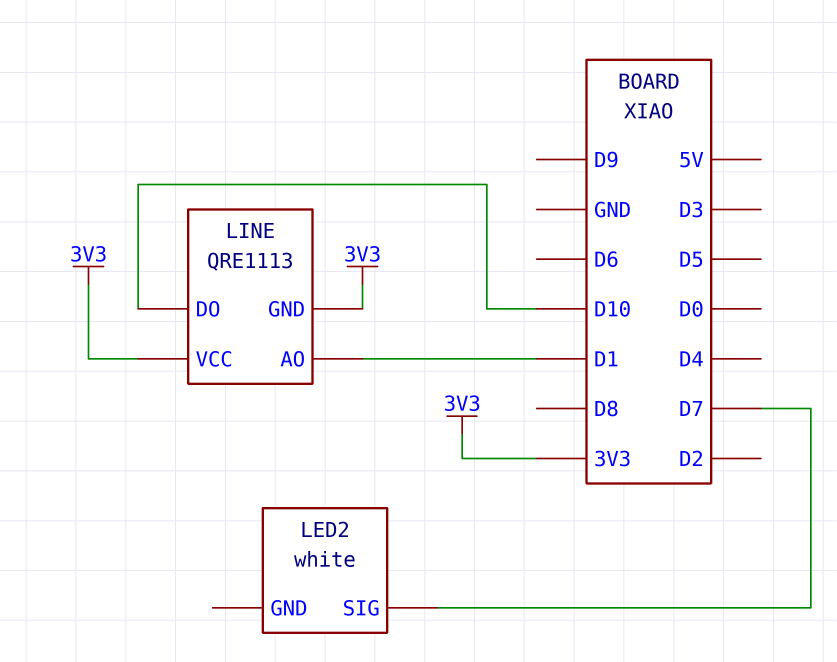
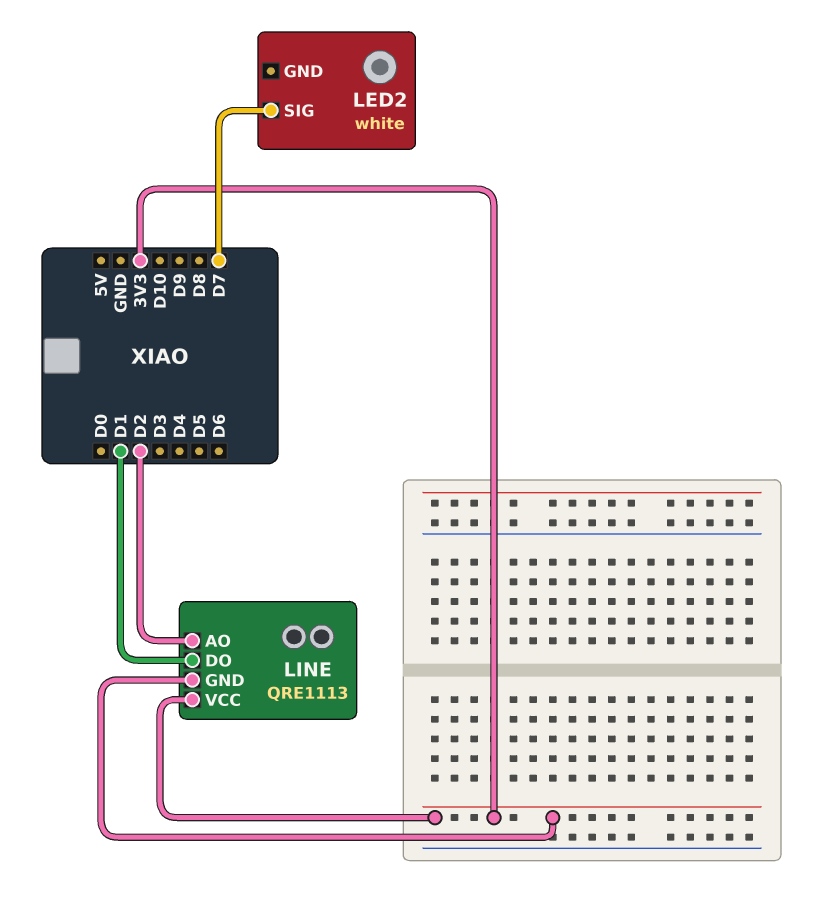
LINE pin AO: D1 -> D2
LINE pin DO: D10 -> D1

